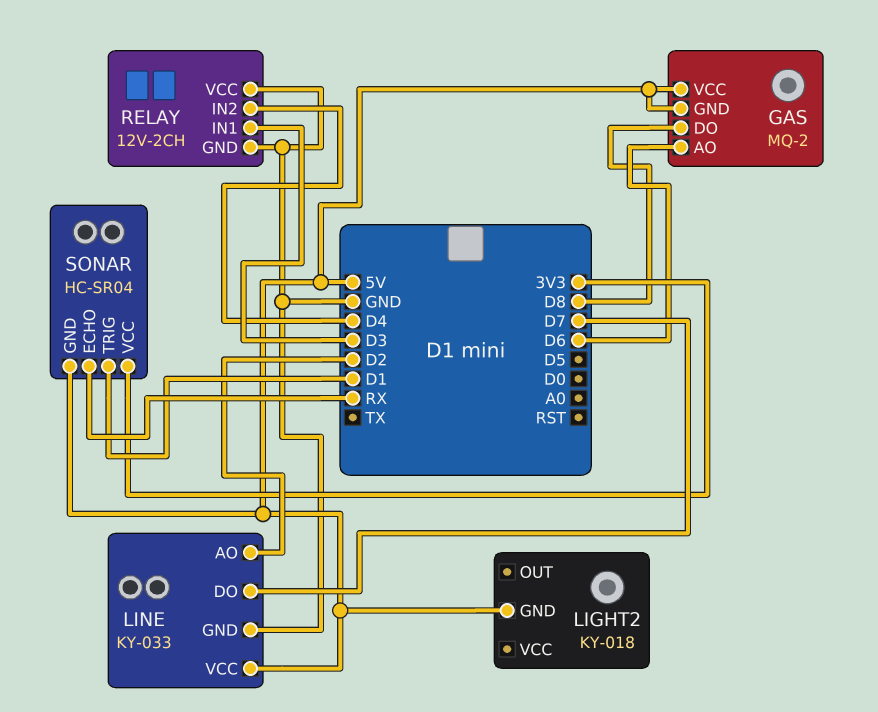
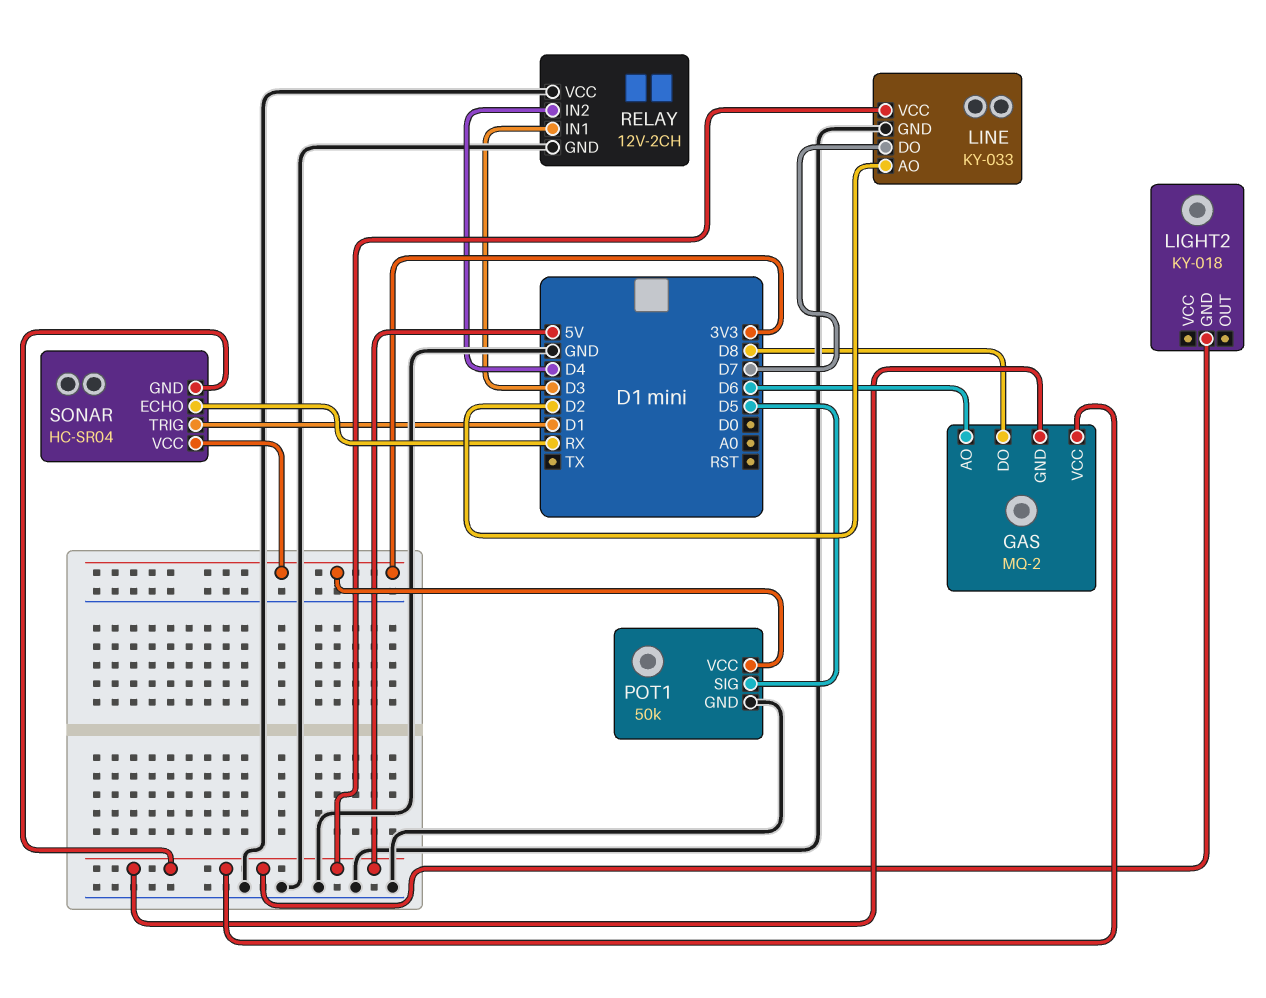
POT1: none -> 50k
POT1 pin GND: none -> GND
POT1 pin SIG: none -> D5
POT1 pin VCC: none -> 3V3

